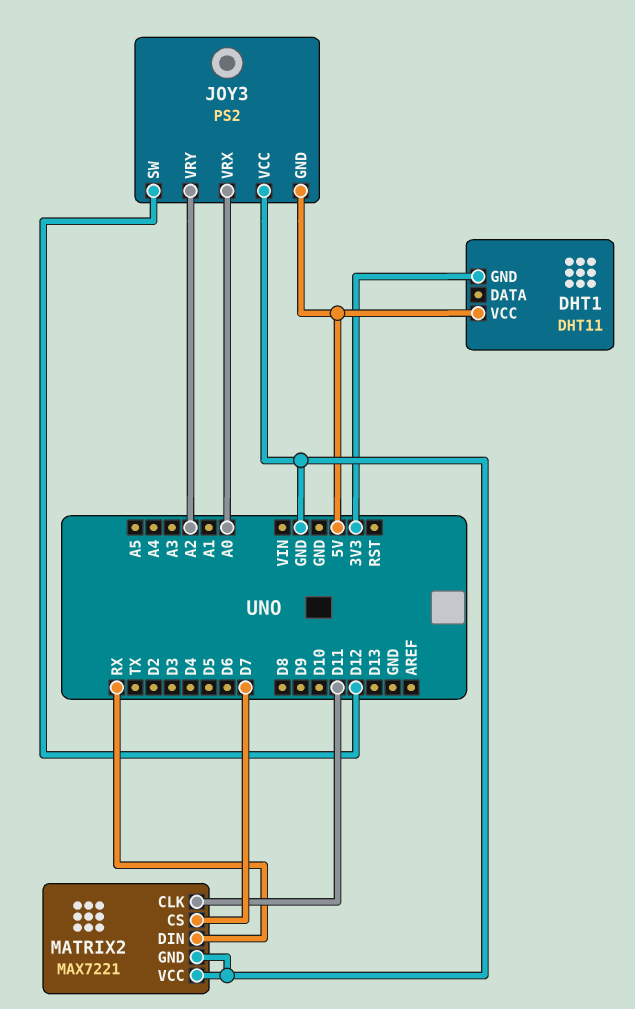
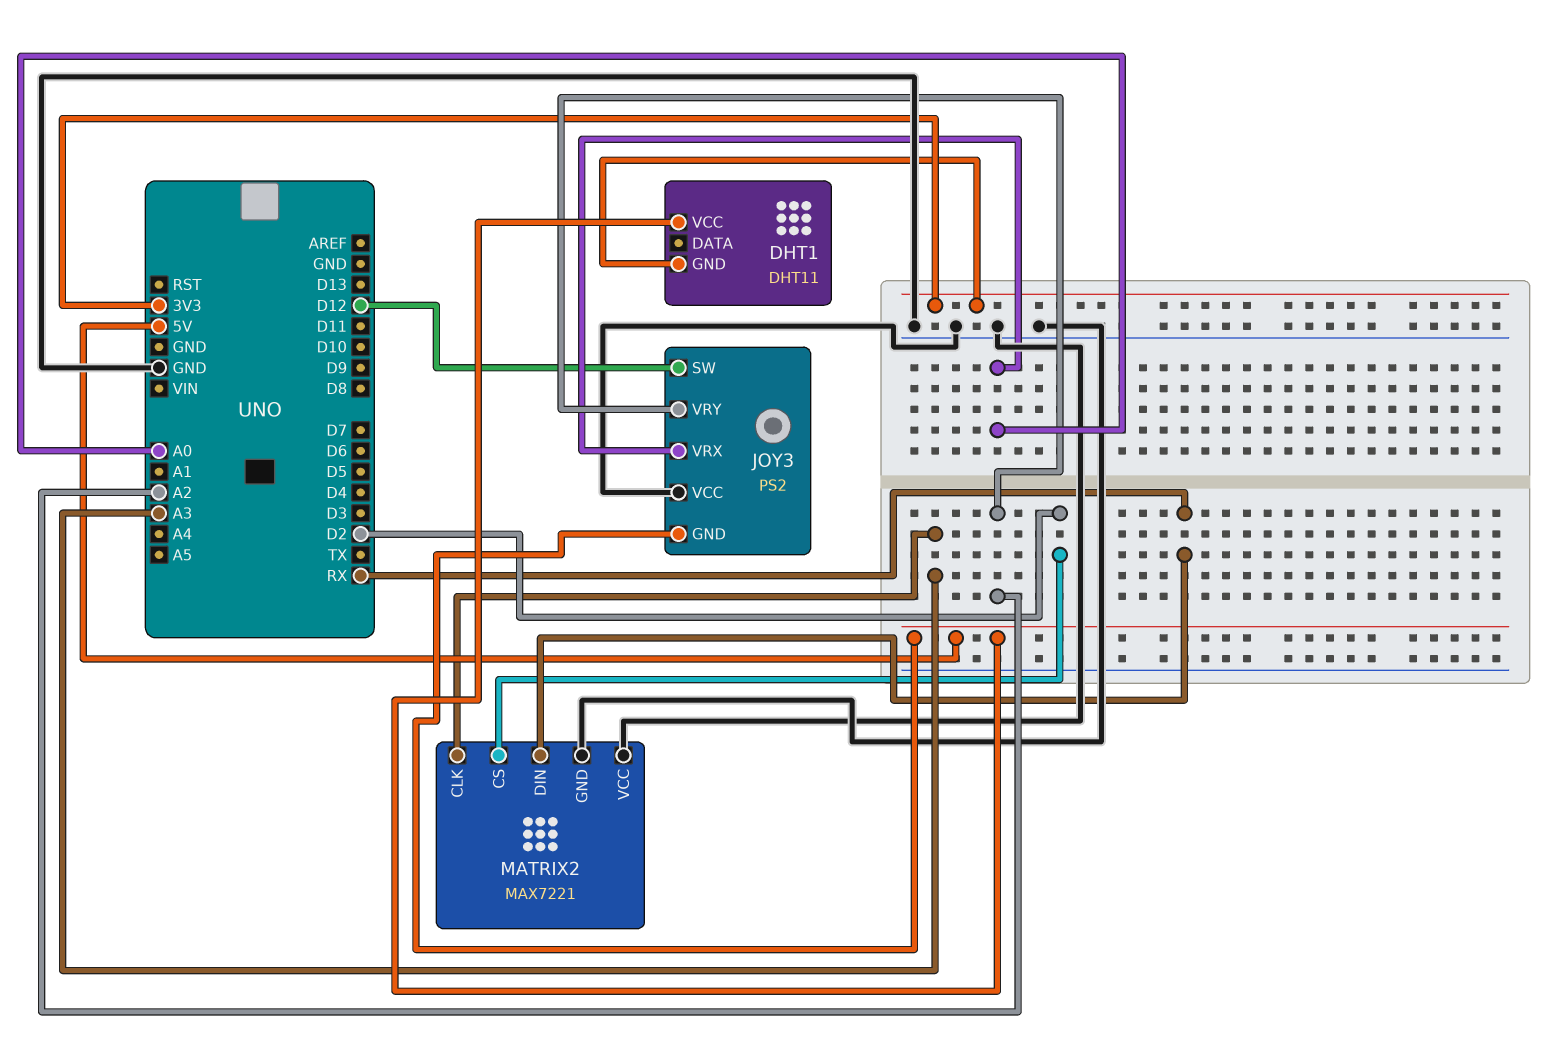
MATRIX2 pin CLK: D11 -> A3
MATRIX2 pin CS: D7 -> D2

